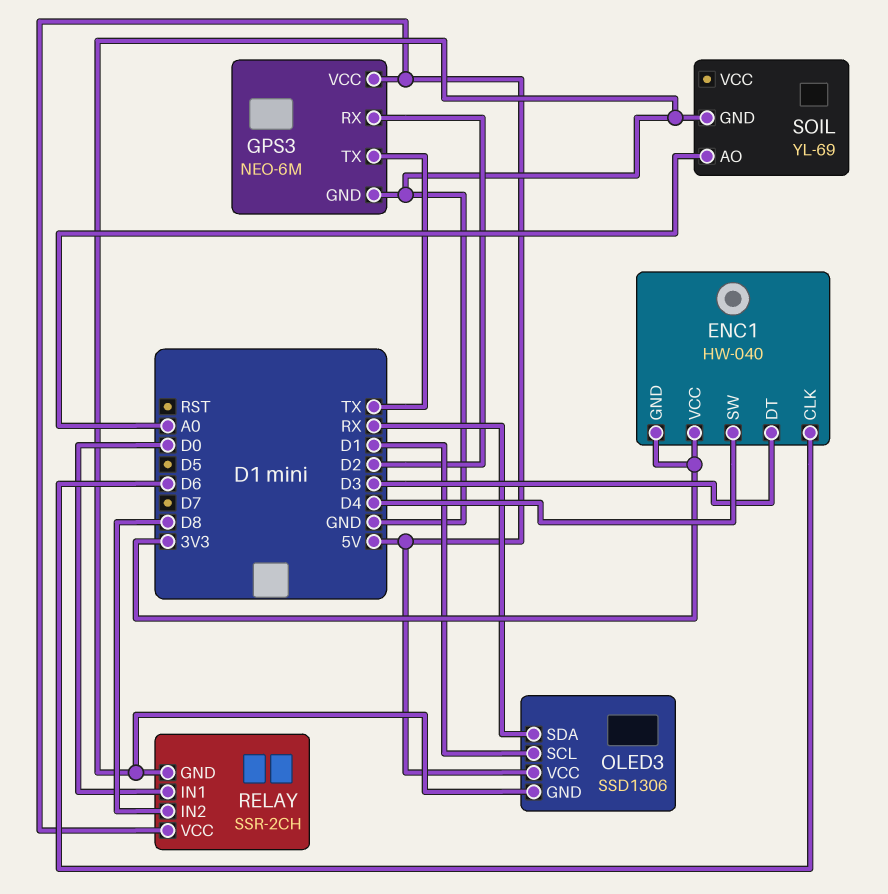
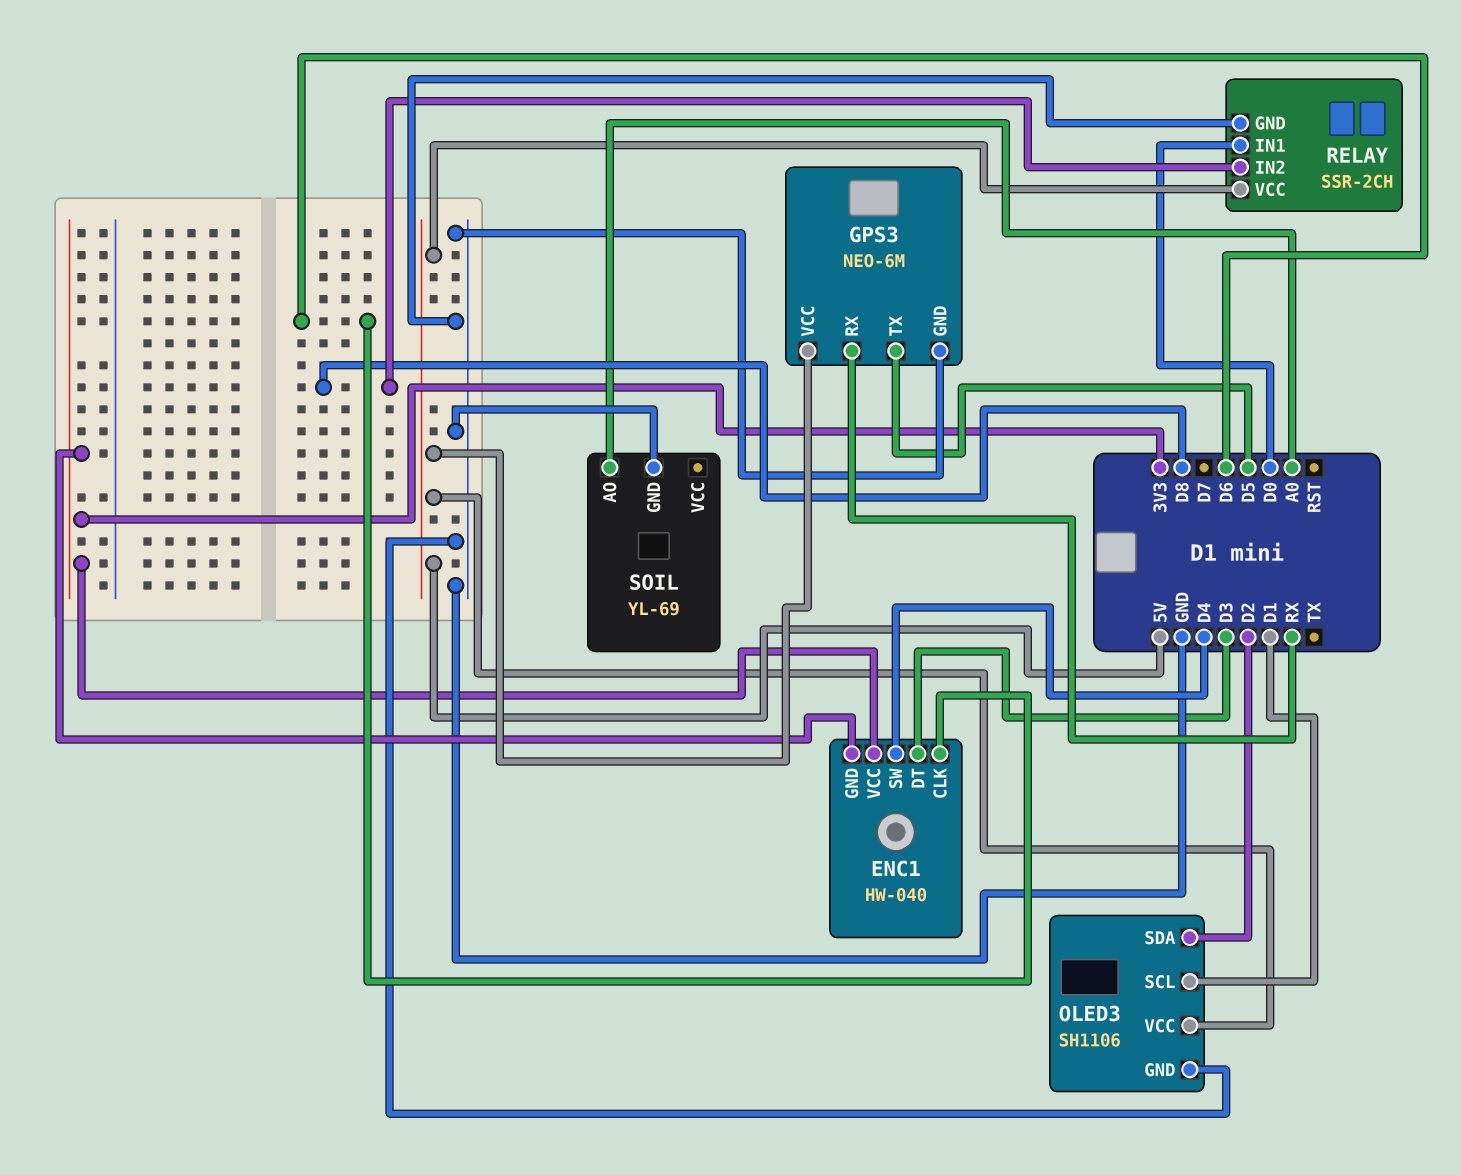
GPS3 pin RX: D2 -> RX
GPS3 pin TX: TX -> D5
OLED3: SSD1306 -> SH1106
OLED3 pin SDA: RX -> D2

